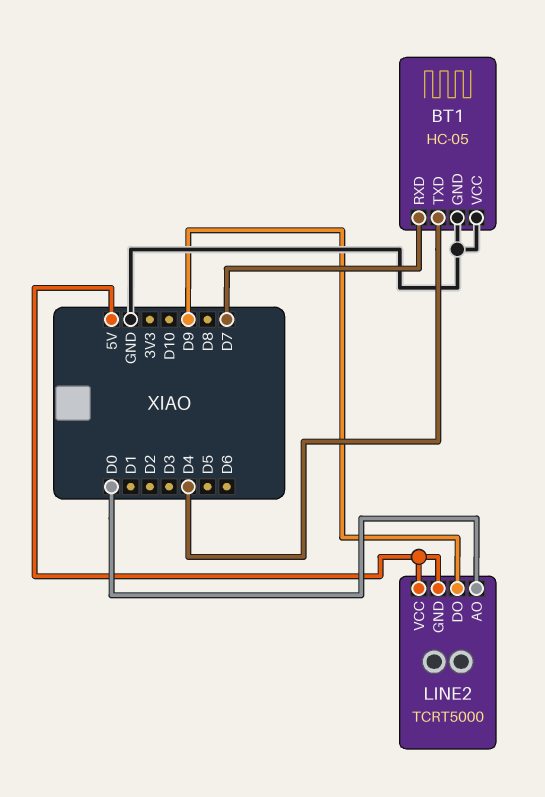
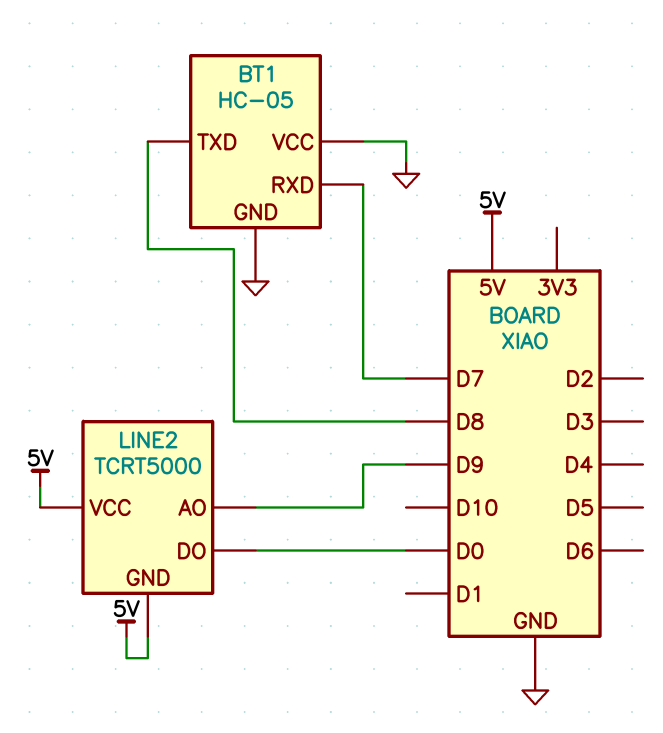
BT1 pin TXD: D4 -> D8
LINE2 pin AO: D0 -> D9
LINE2 pin DO: D9 -> D0

